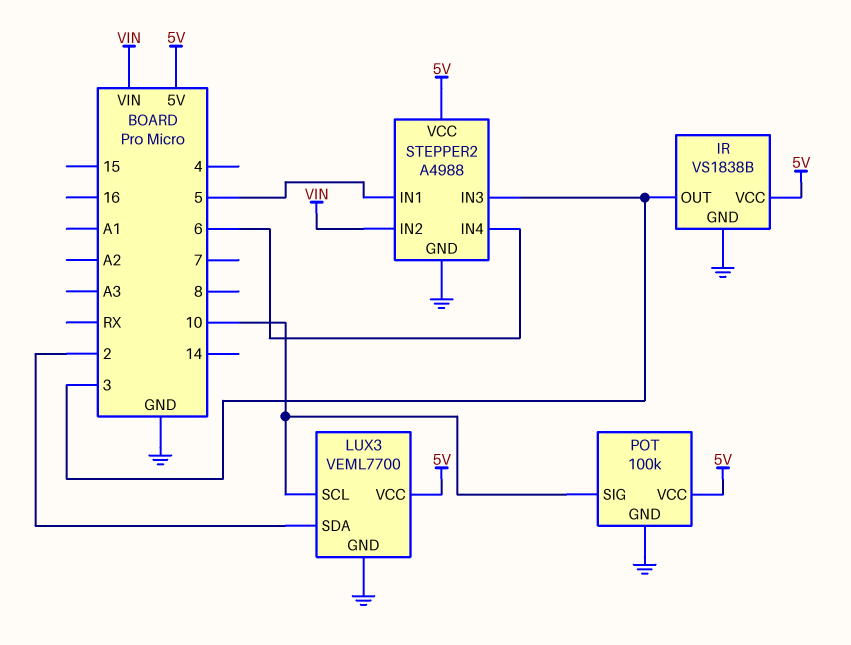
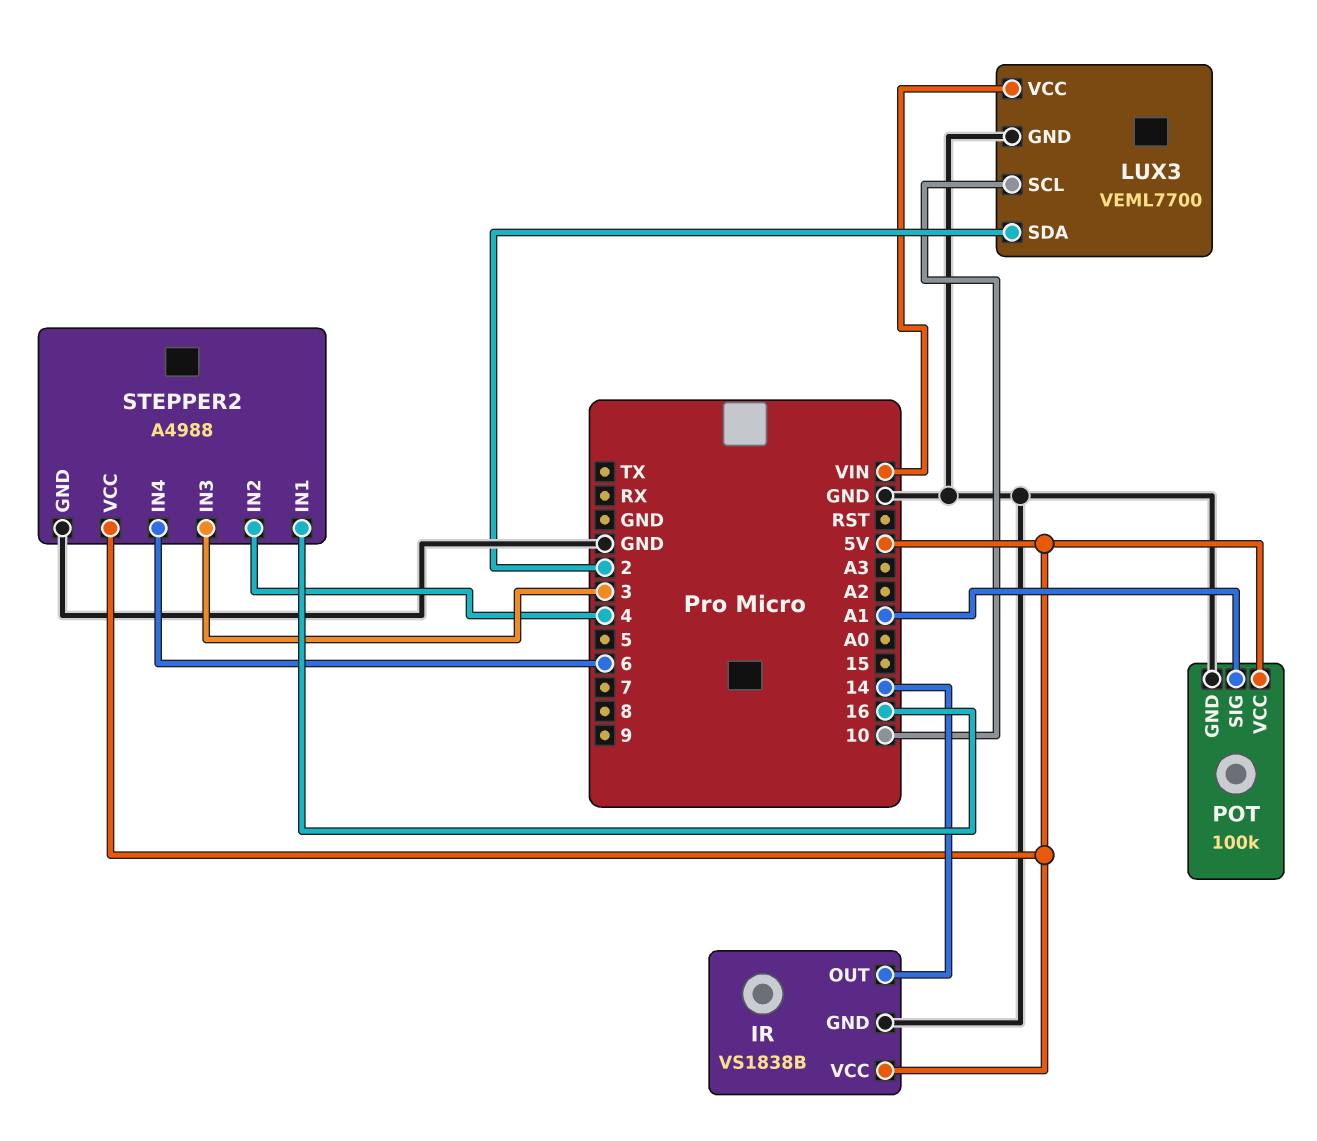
IR pin OUT: 3 -> 14
LUX3 pin VCC: 5V -> VIN
POT pin SIG: 10 -> A1
STEPPER2 pin IN1: 5 -> 16
STEPPER2 pin IN2: VIN -> 4

